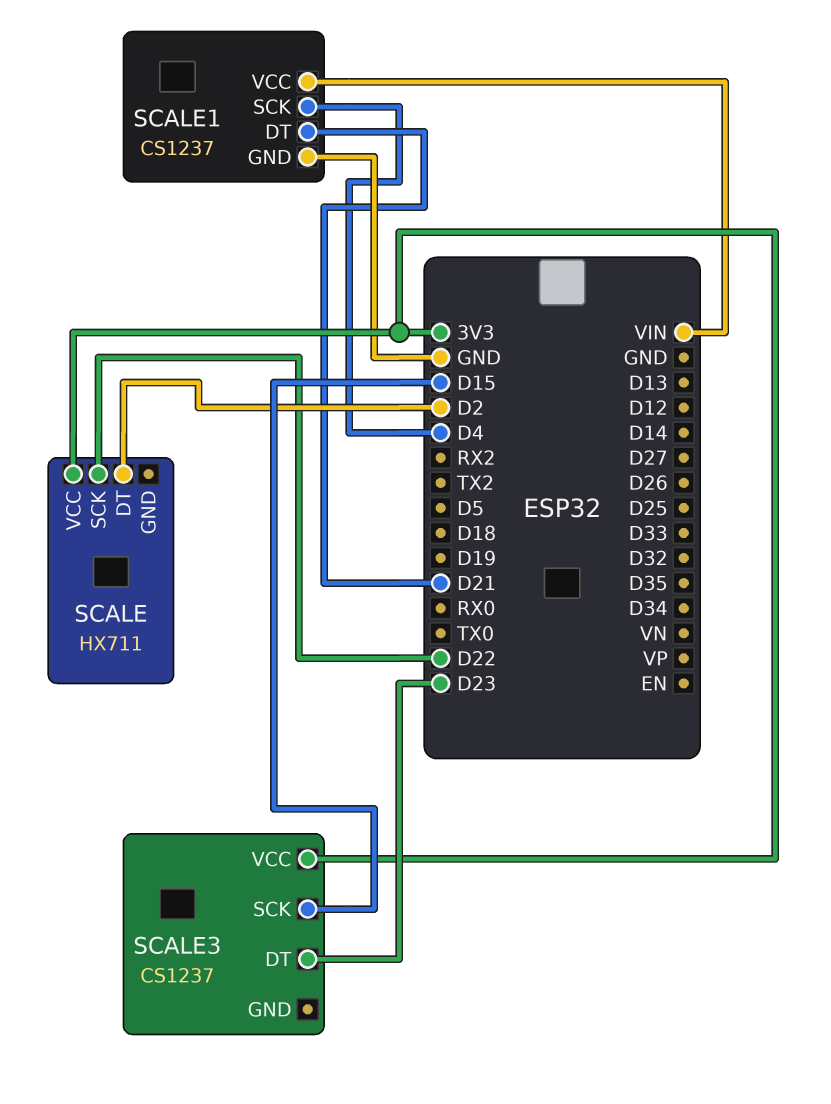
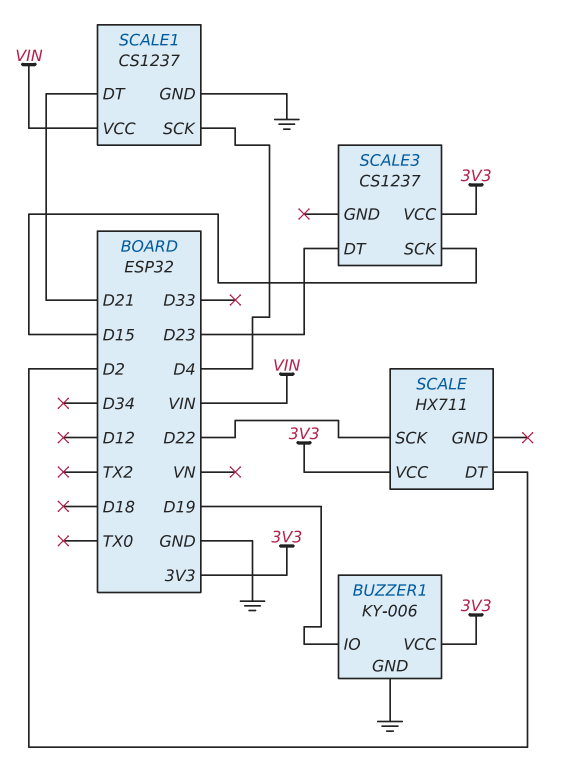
BUZZER1: none -> KY-006
BUZZER1 pin GND: none -> GND
BUZZER1 pin IO: none -> D19
BUZZER1 pin VCC: none -> 3V3

